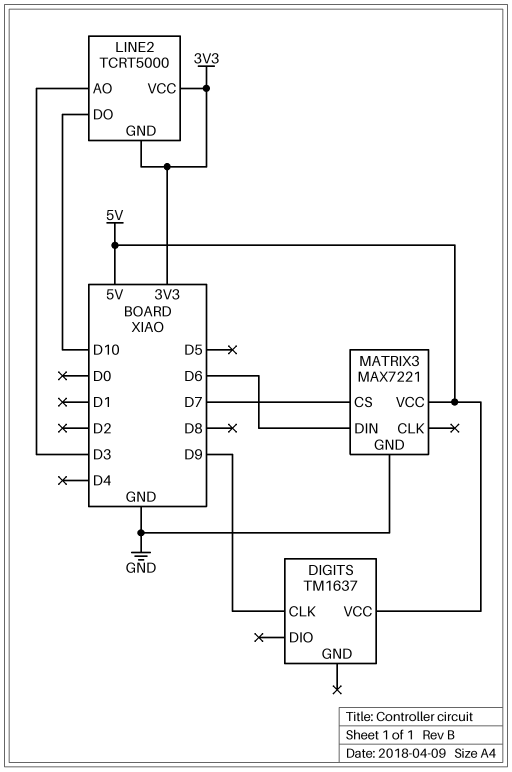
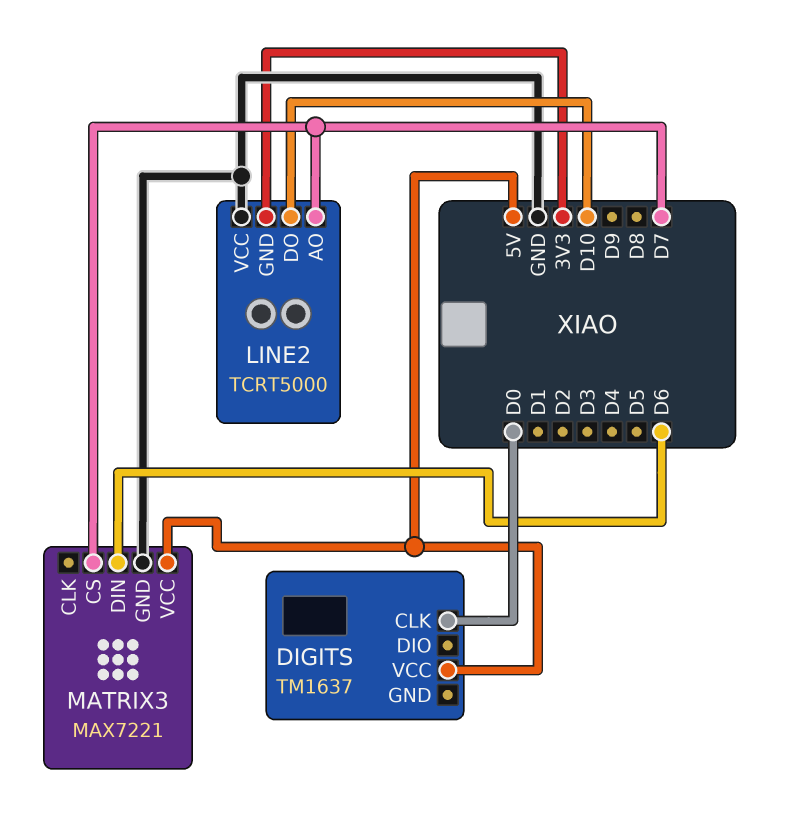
DIGITS pin CLK: D9 -> D0
LINE2 pin AO: D3 -> D7
LINE2 pin VCC: 3V3 -> GND

